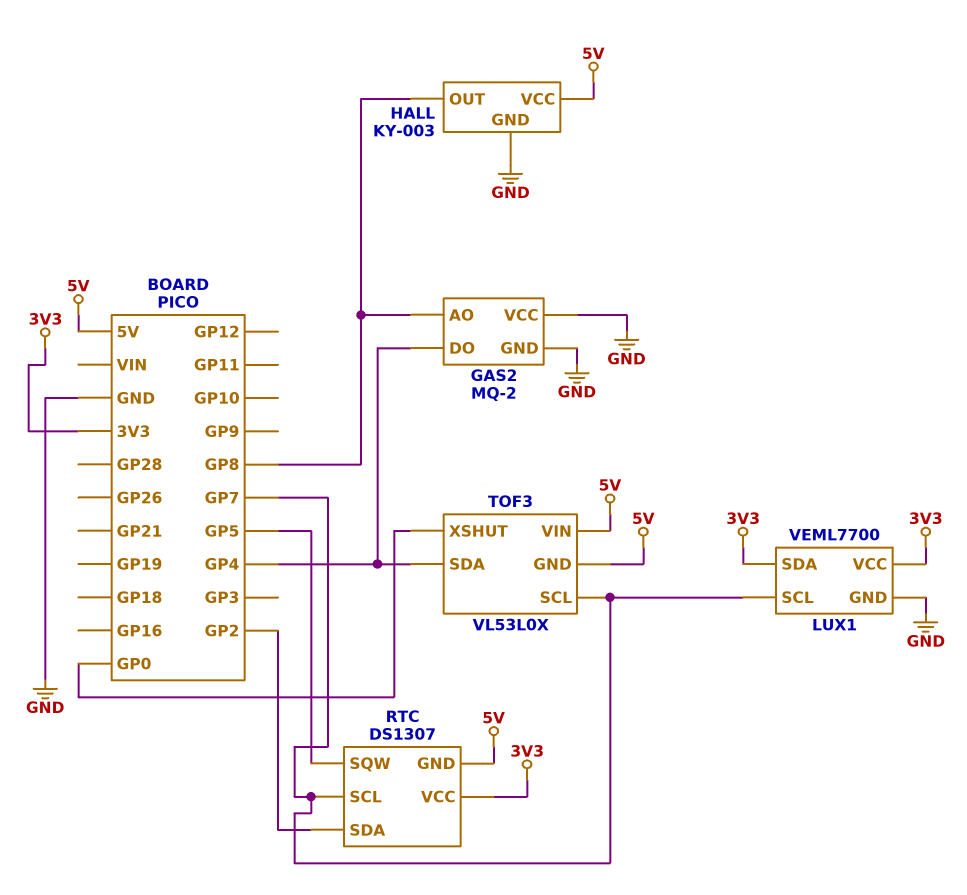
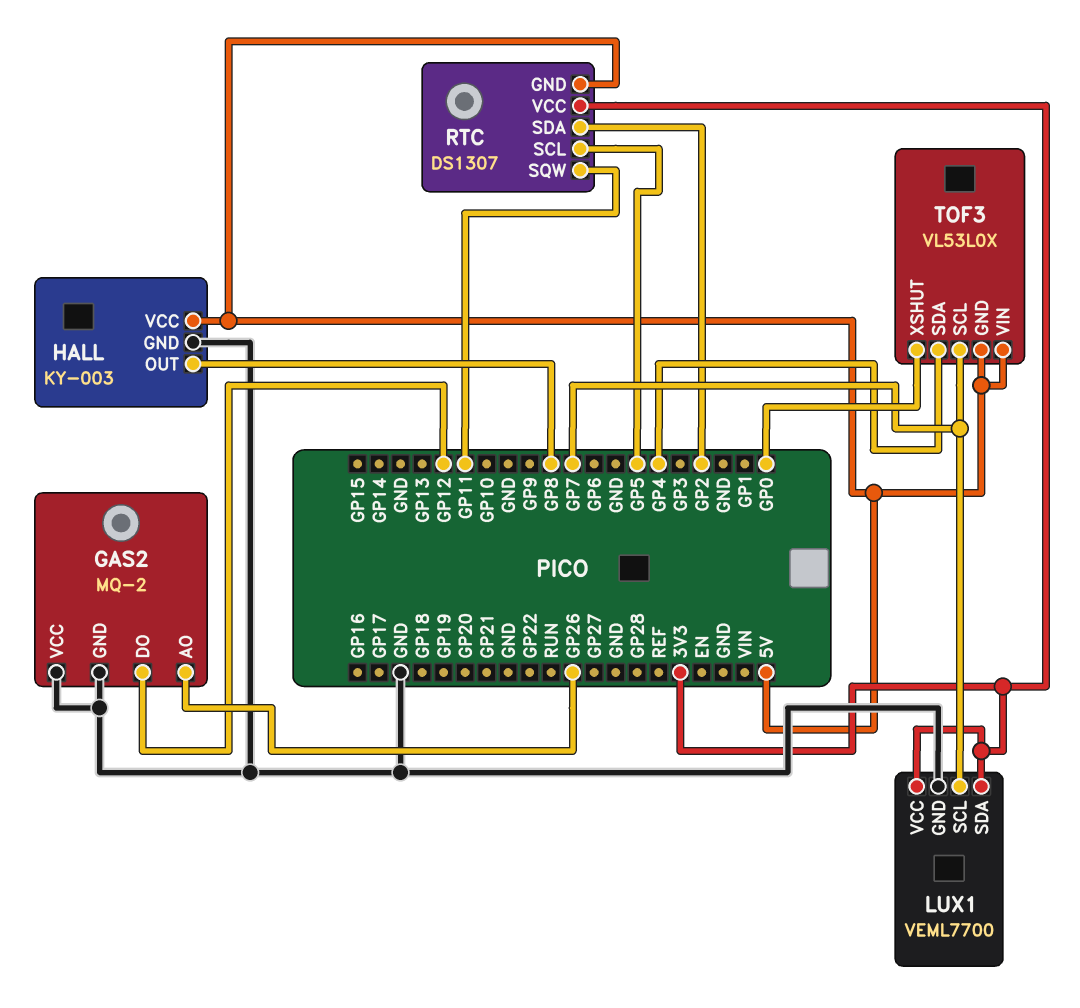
GAS2 pin AO: GP8 -> GP26
GAS2 pin DO: GP4 -> GP12
RTC pin SCL: GP7 -> GP5
RTC pin SQW: GP5 -> GP11

